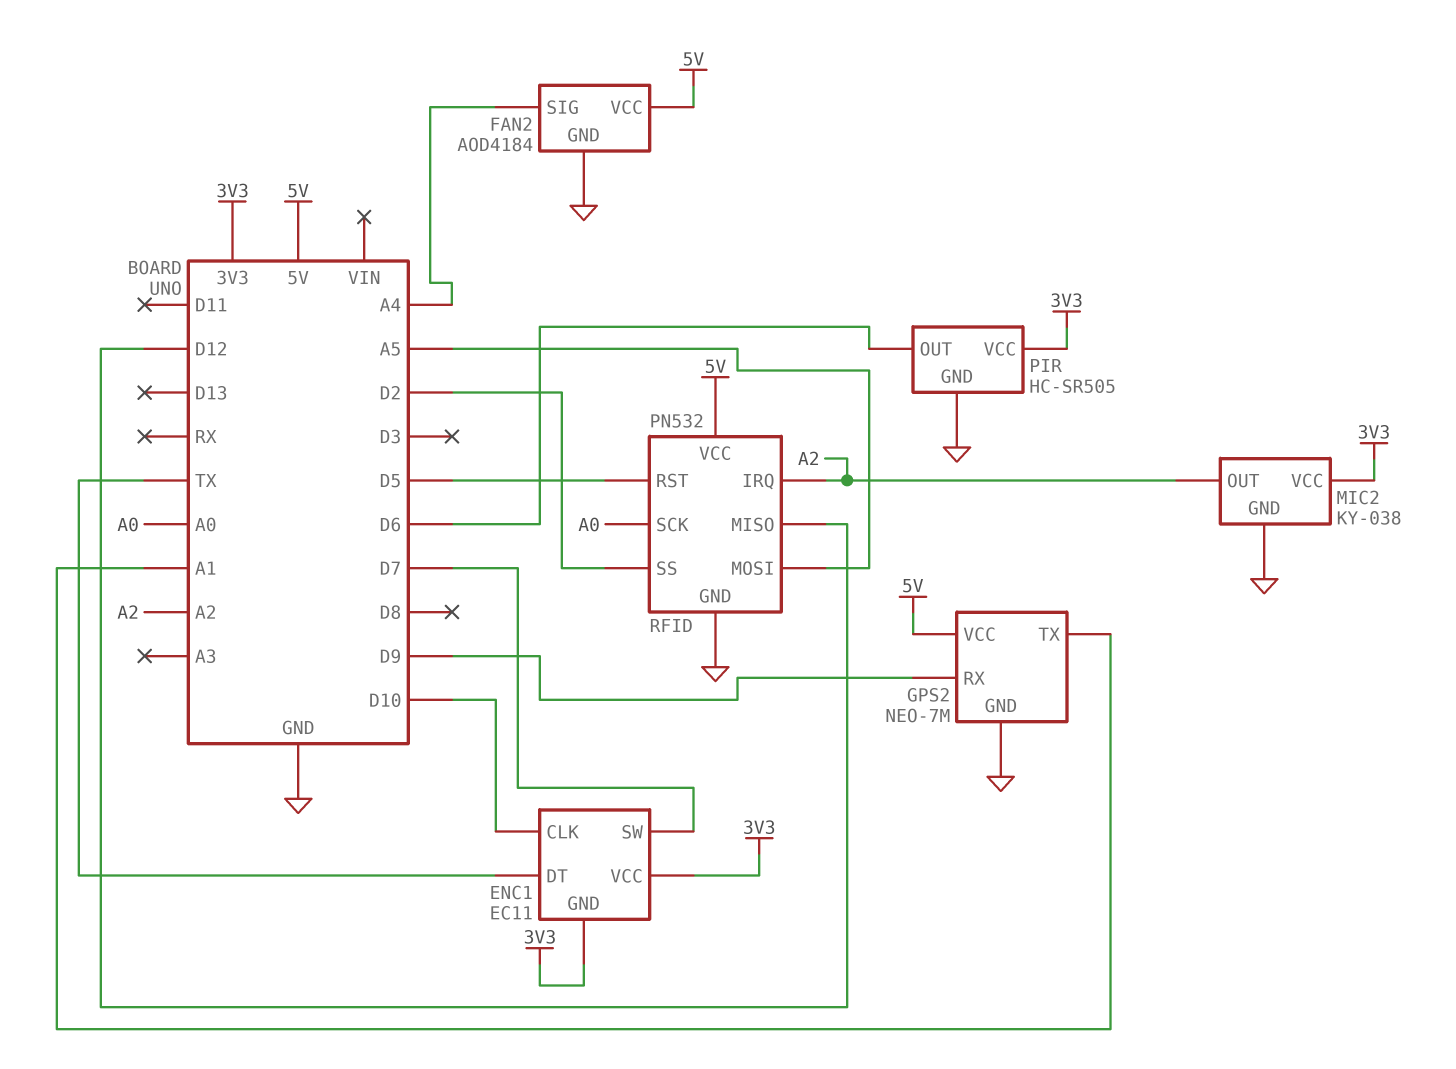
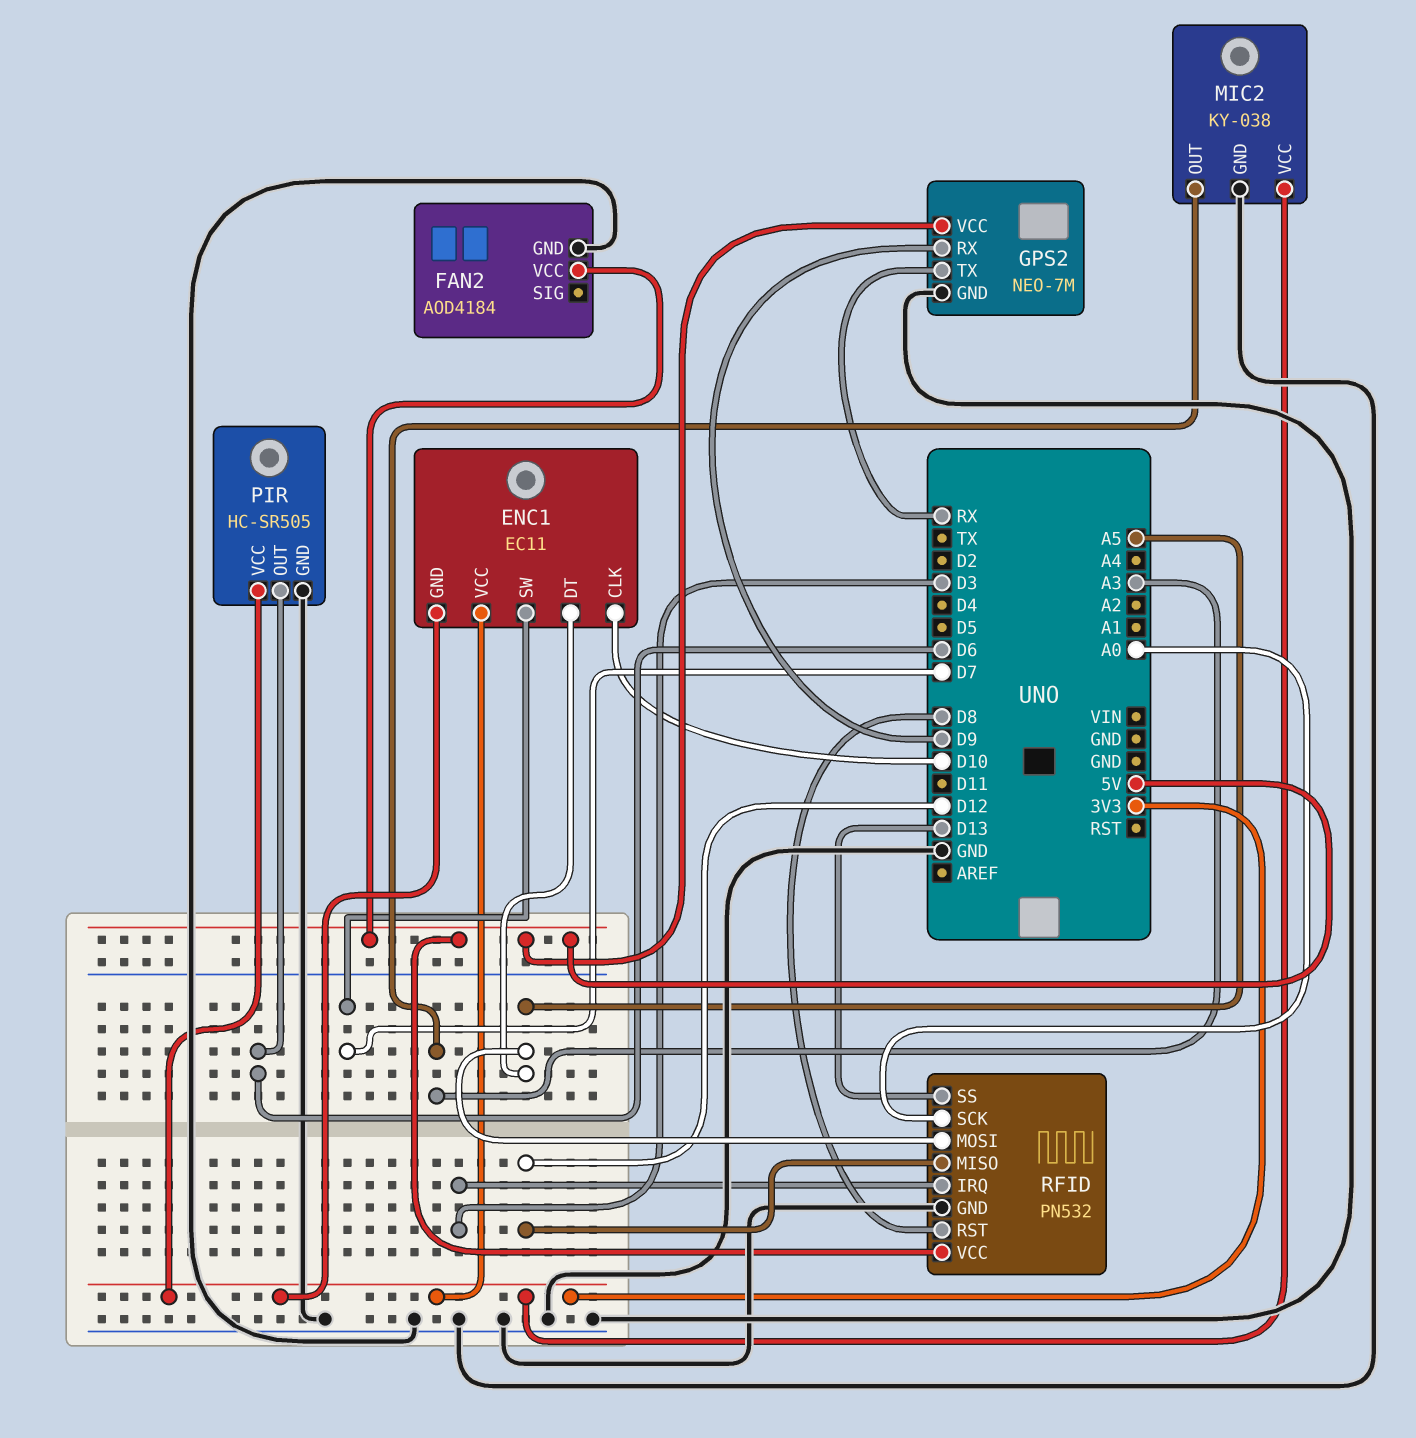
ENC1 pin DT: TX -> A5
FAN2 pin SIG: A4 -> none
GPS2 pin TX: A1 -> RX
MIC2 pin OUT: A2 -> A3
RFID pin IRQ: A2 -> D3
RFID pin RST: D5 -> D8
RFID pin SS: D2 -> D13

